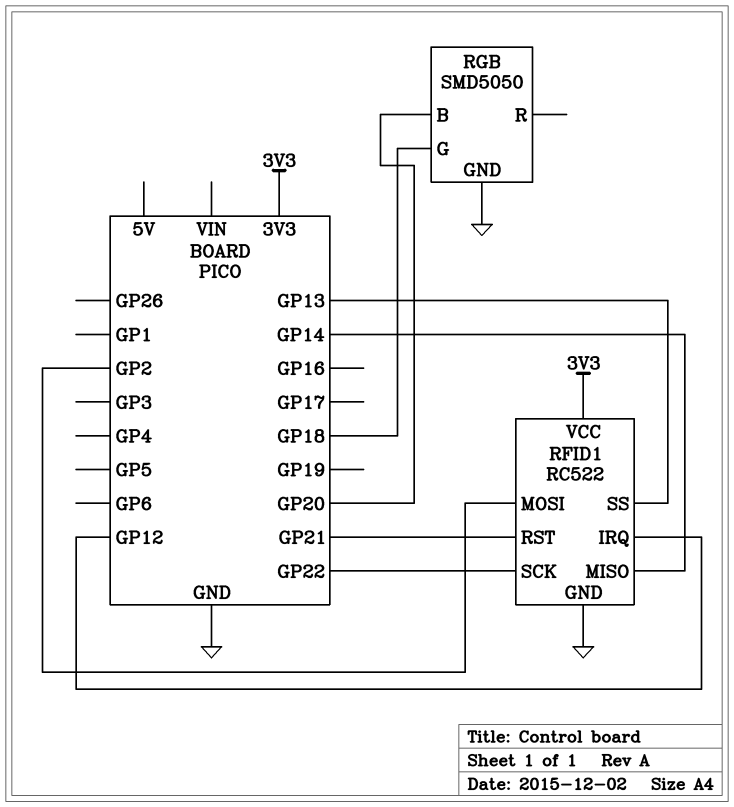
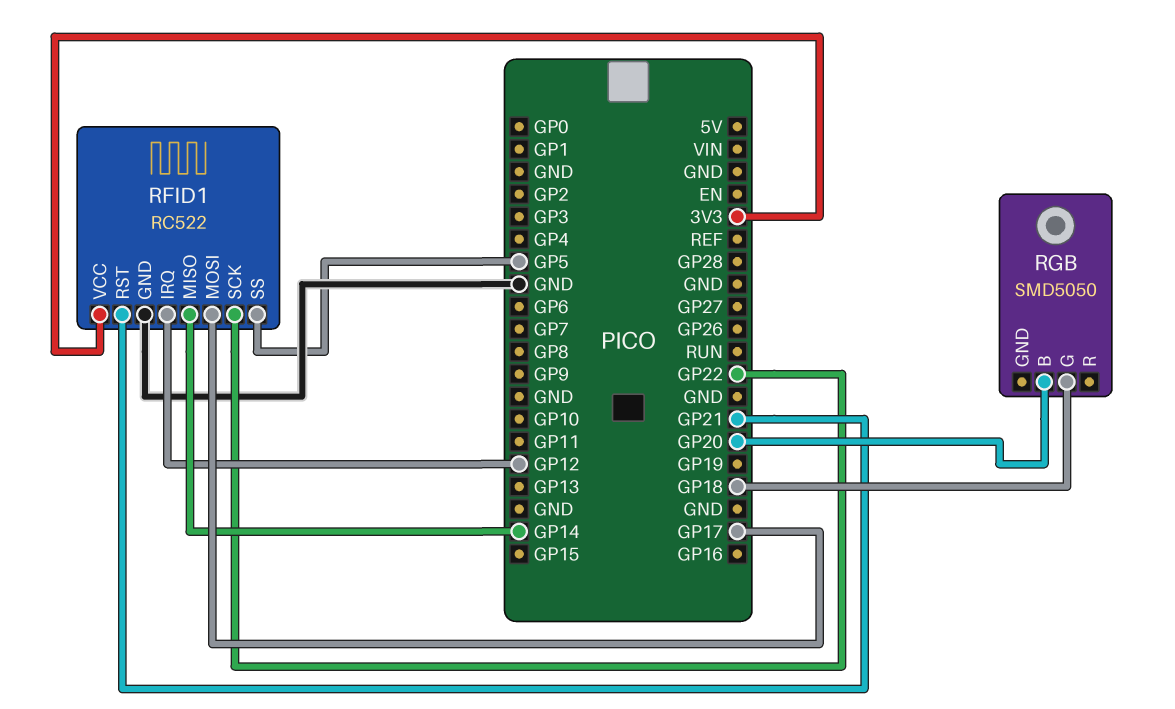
RFID1 pin MOSI: GP2 -> GP17
RFID1 pin SS: GP13 -> GP5
RGB pin GND: GND -> none

